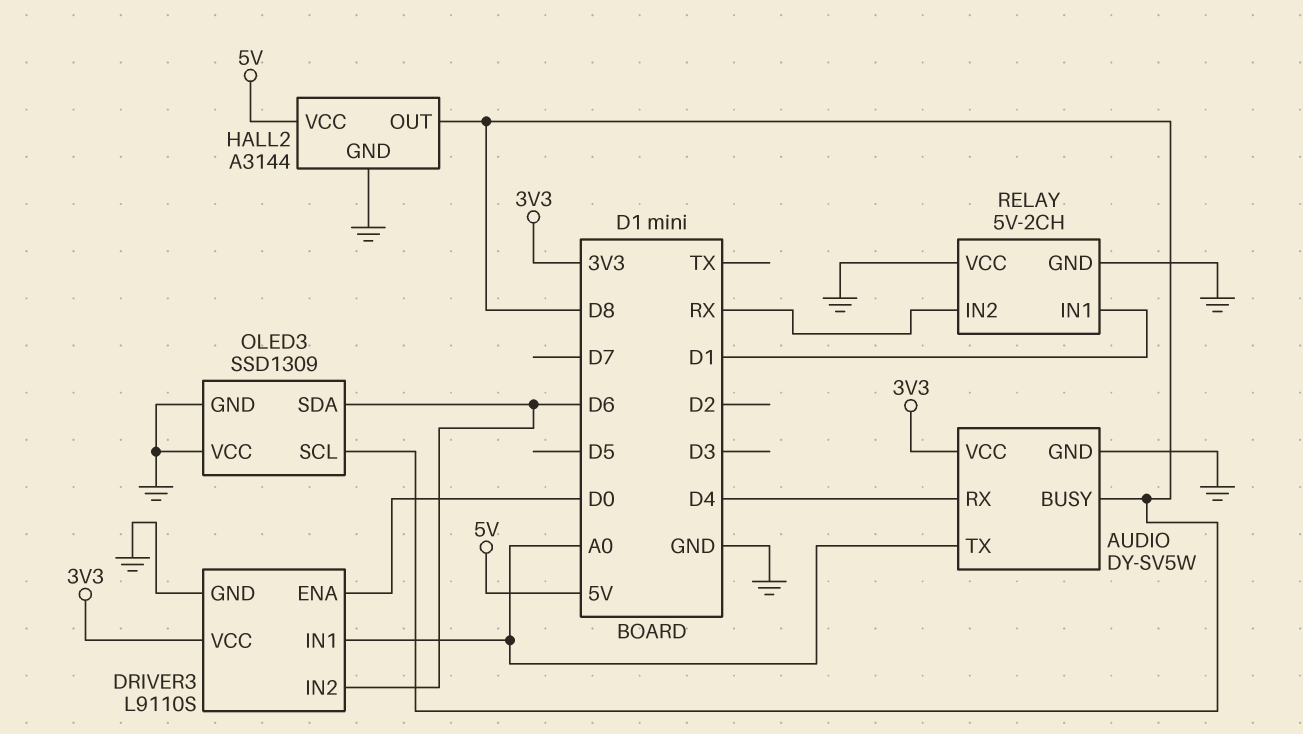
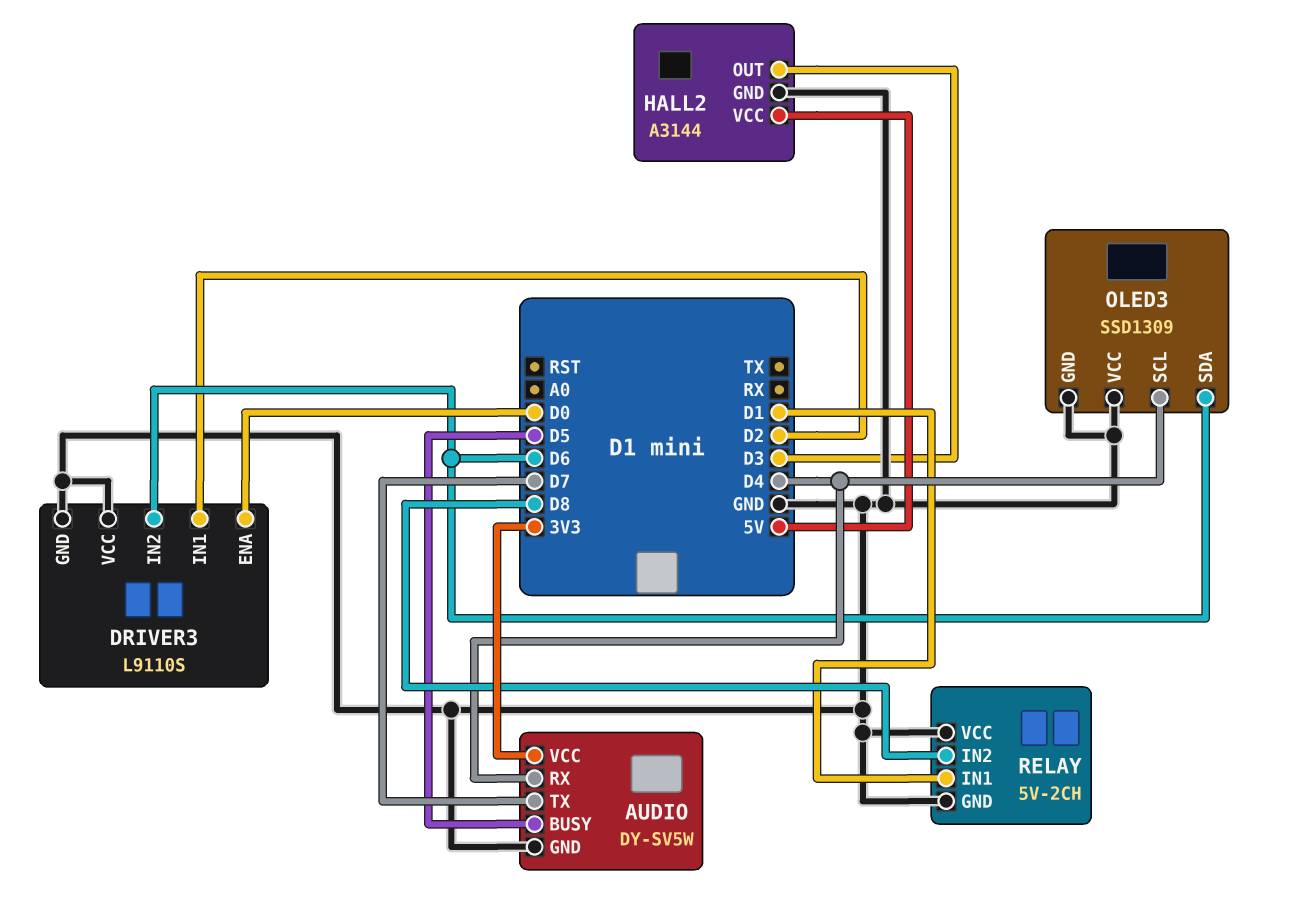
AUDIO pin BUSY: D8 -> D5
AUDIO pin TX: A0 -> D7
DRIVER3 pin IN1: A0 -> D2
DRIVER3 pin VCC: 3V3 -> GND
HALL2 pin OUT: D8 -> D3
OLED3 pin SCL: D8 -> D4
RELAY pin IN2: RX -> D8

